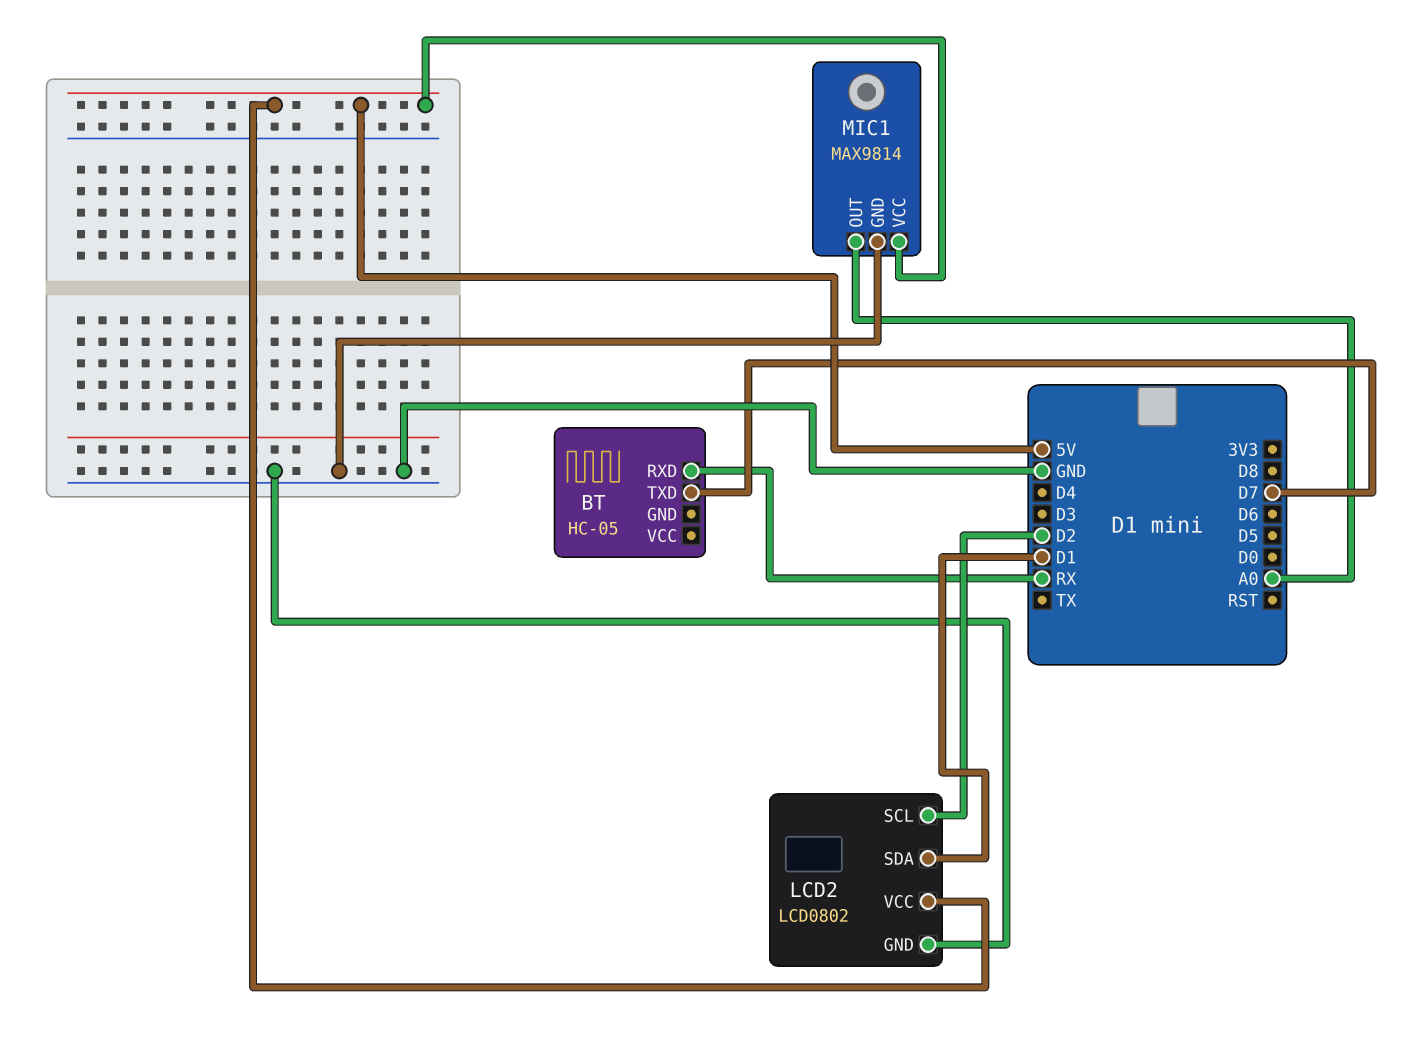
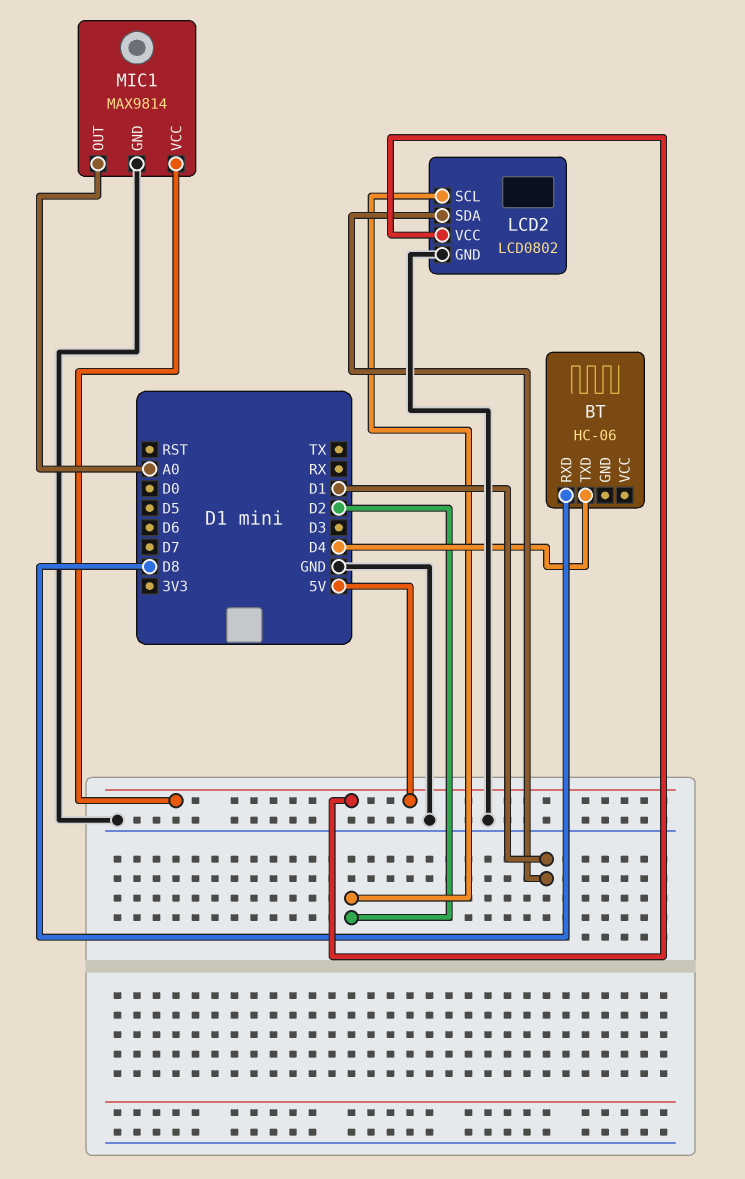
BT: HC-05 -> HC-06
BT pin RXD: RX -> D8
BT pin TXD: D7 -> D4

